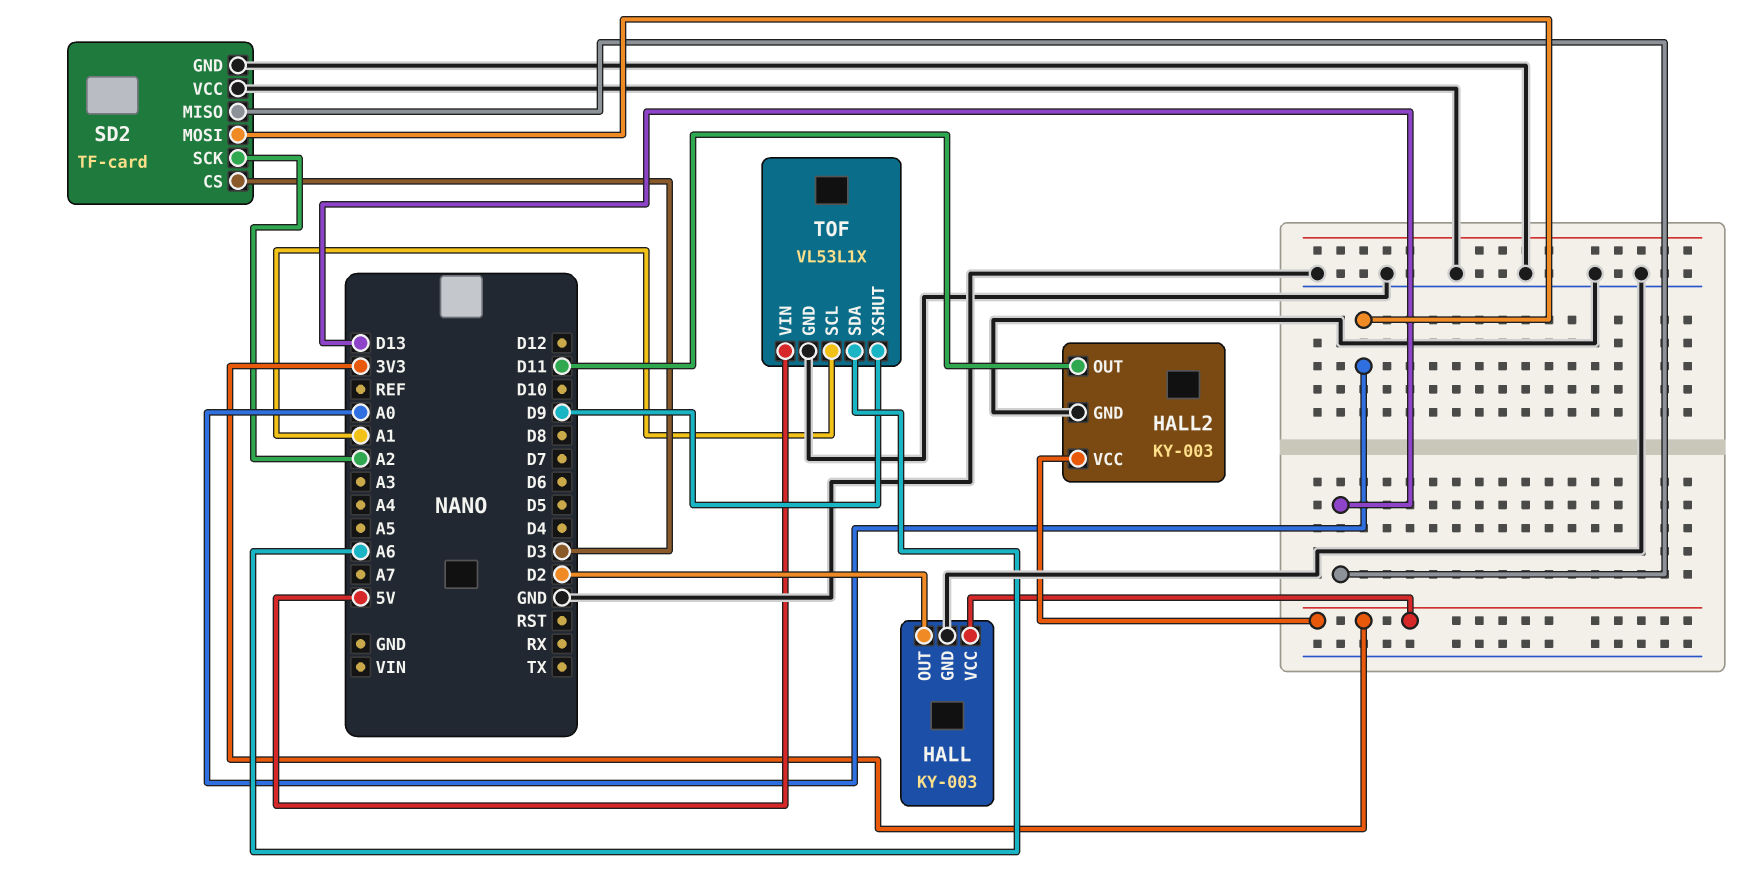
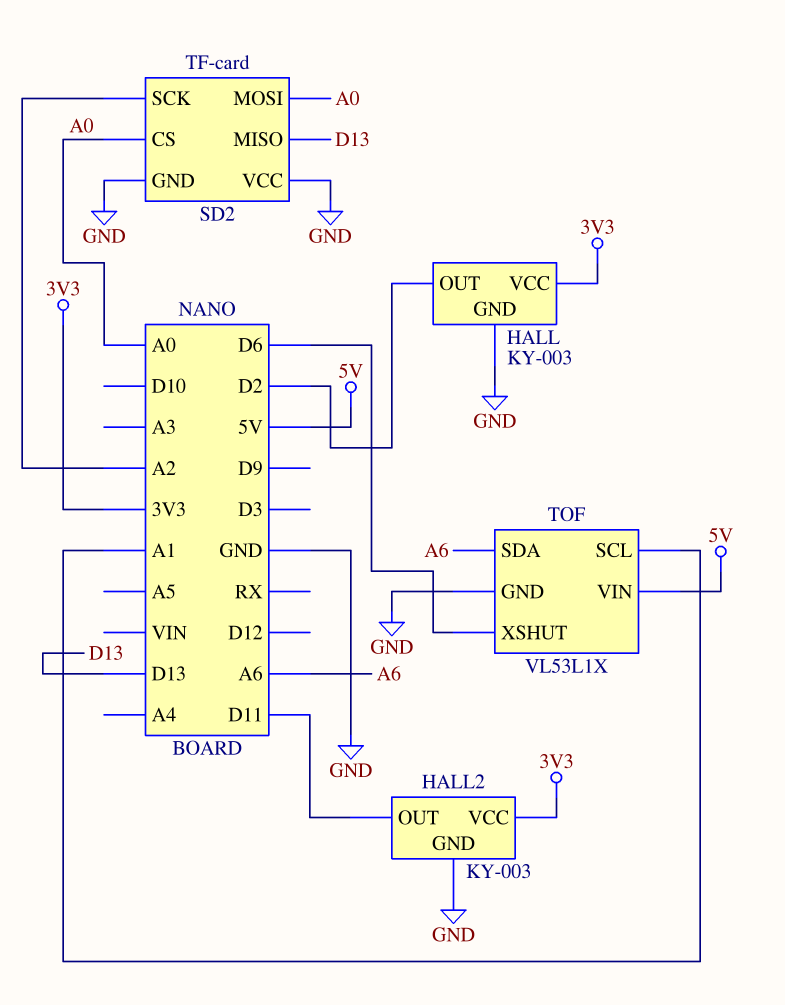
SD2 pin CS: D3 -> A0
TOF pin XSHUT: D9 -> D6

